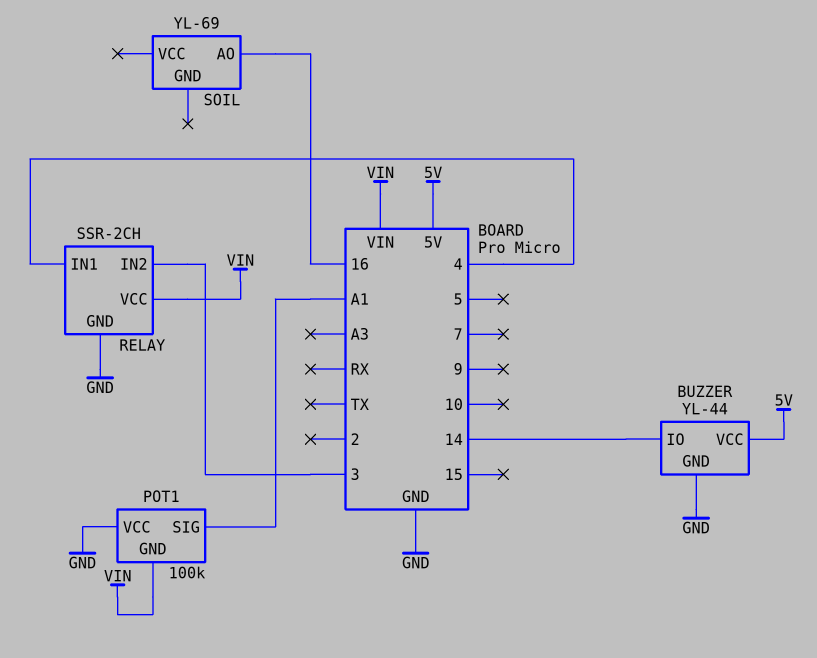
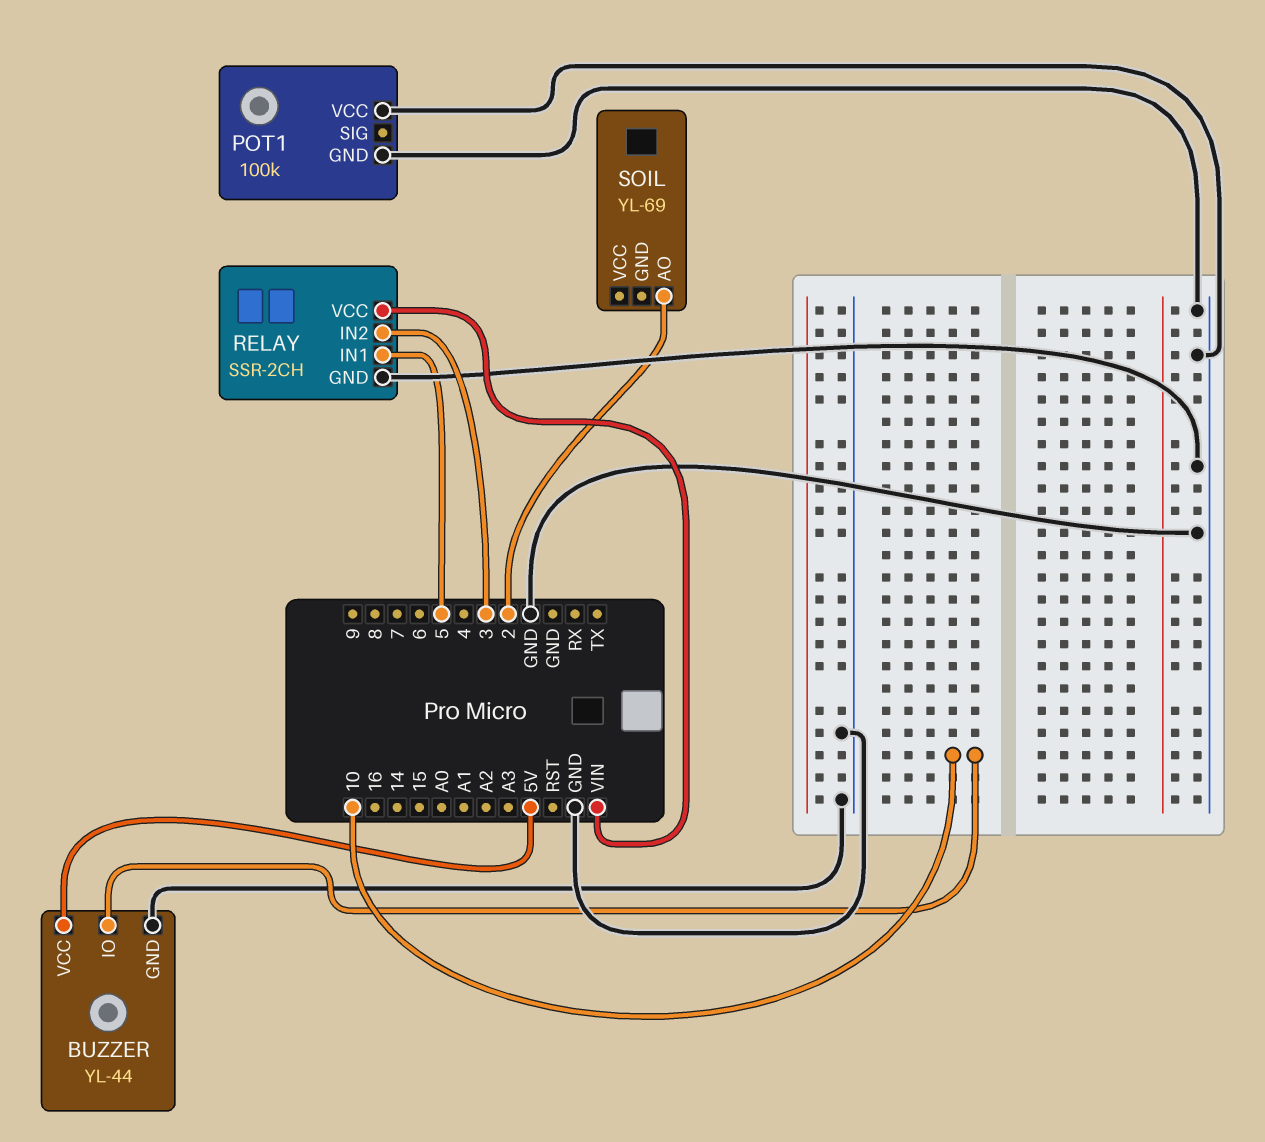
BUZZER pin IO: 14 -> 10
POT1 pin GND: VIN -> GND
POT1 pin SIG: A1 -> none
RELAY pin IN1: 4 -> 5
SOIL pin AO: 16 -> 2

